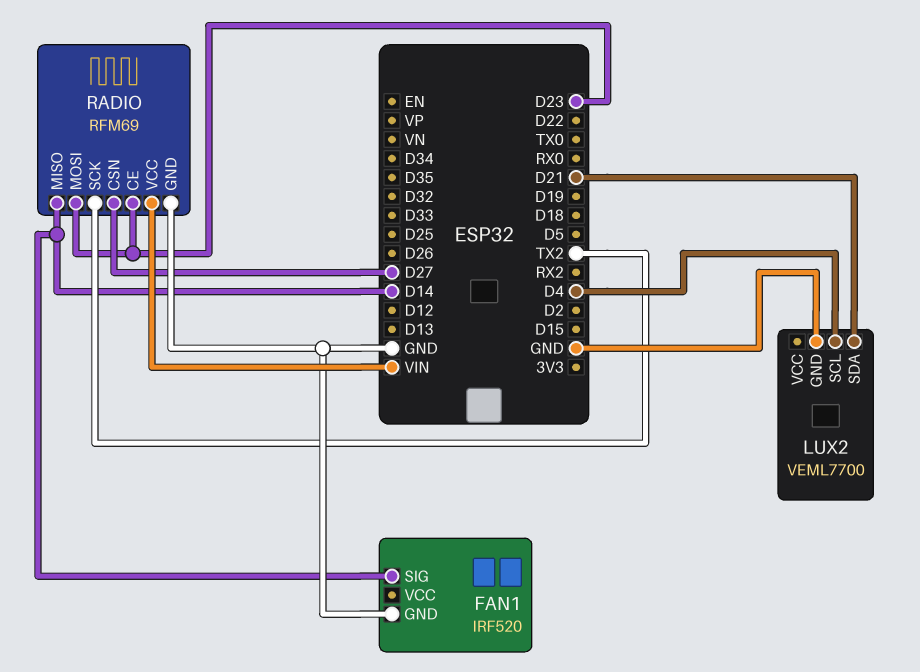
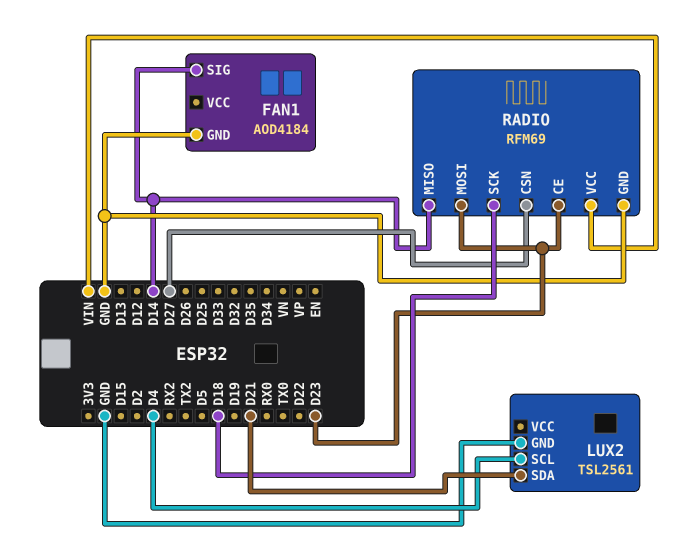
FAN1: IRF520 -> AOD4184
LUX2: VEML7700 -> TSL2561
RADIO pin SCK: TX2 -> D18

